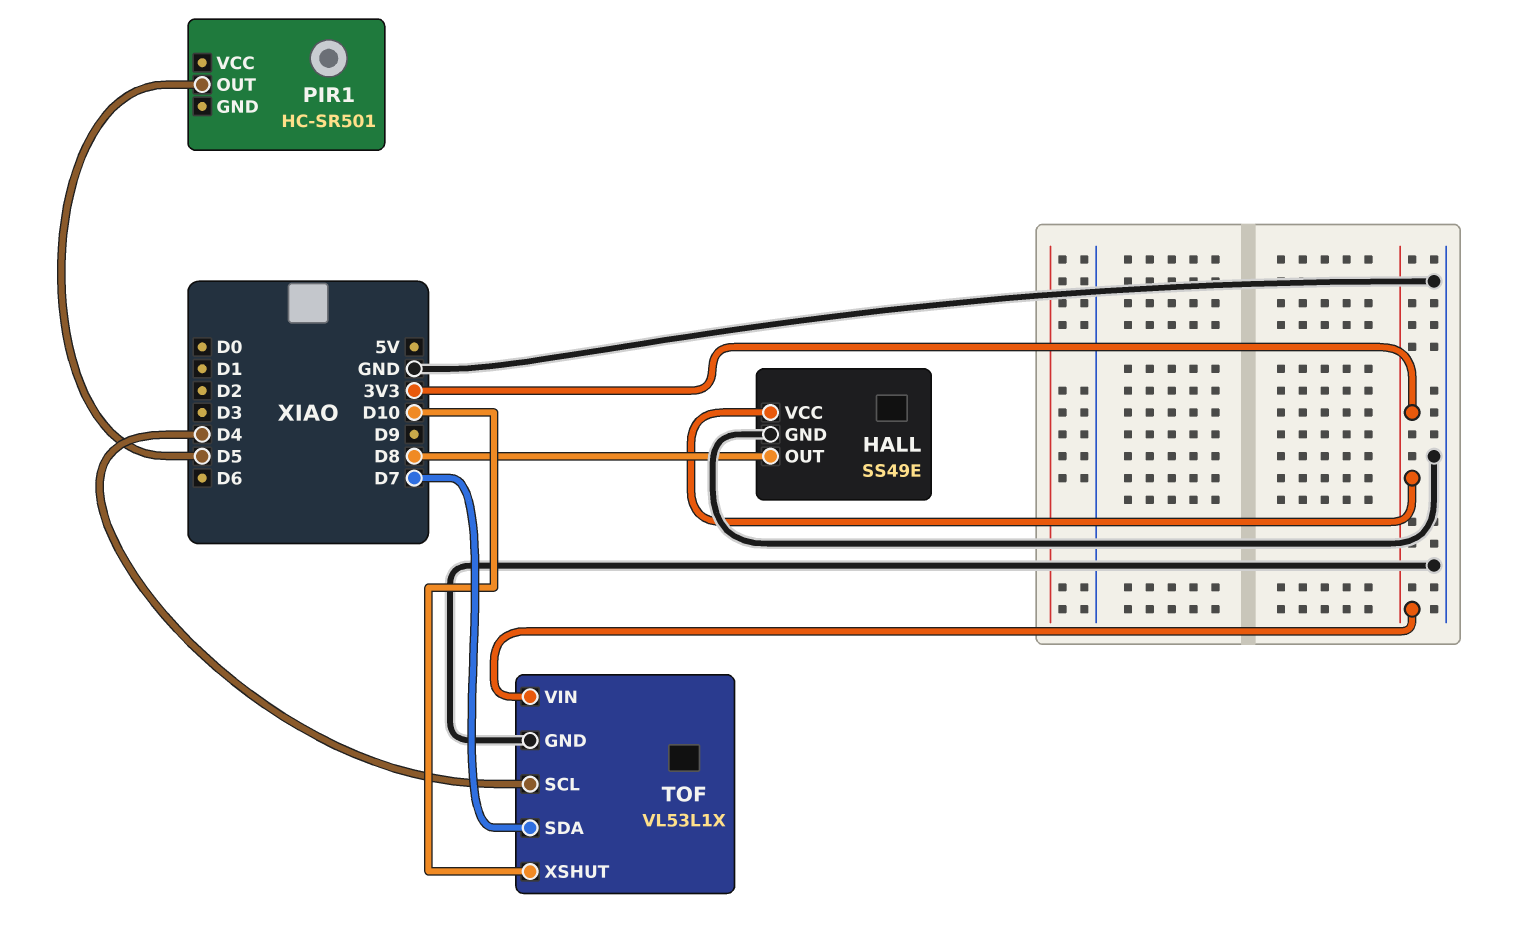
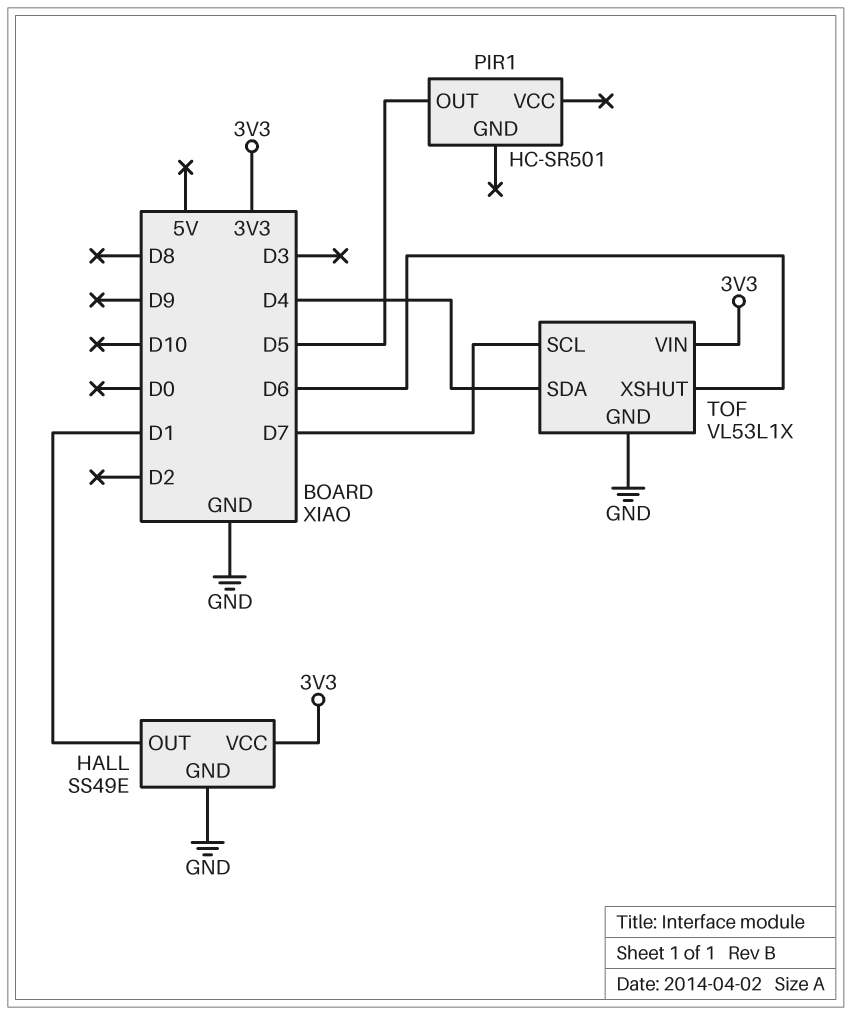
HALL pin OUT: D8 -> D1
TOF pin SCL: D4 -> D7
TOF pin SDA: D7 -> D4
TOF pin XSHUT: D10 -> D6

